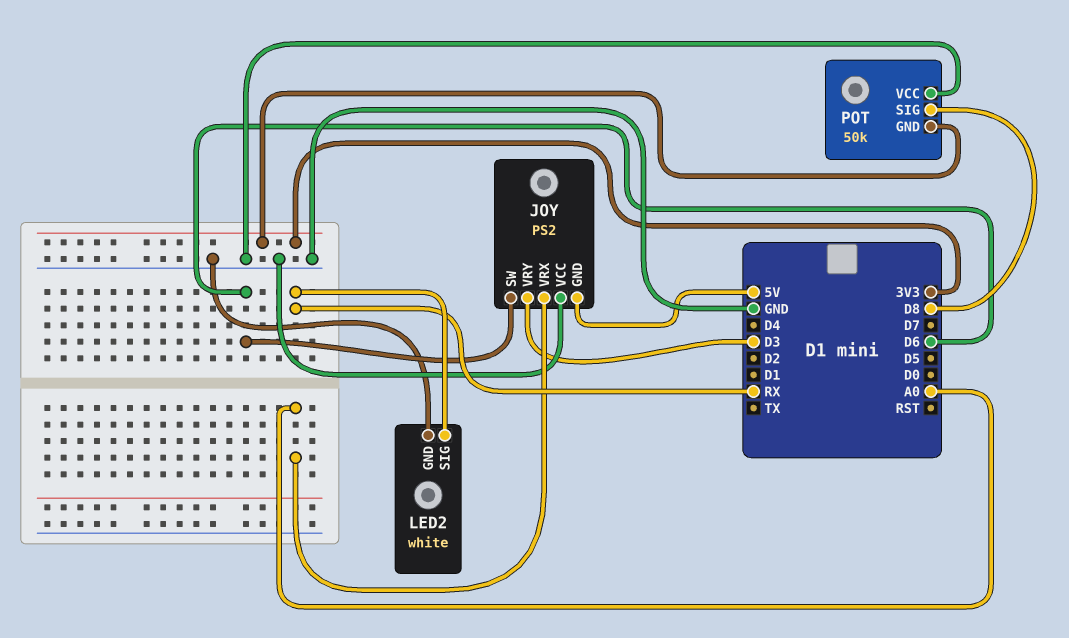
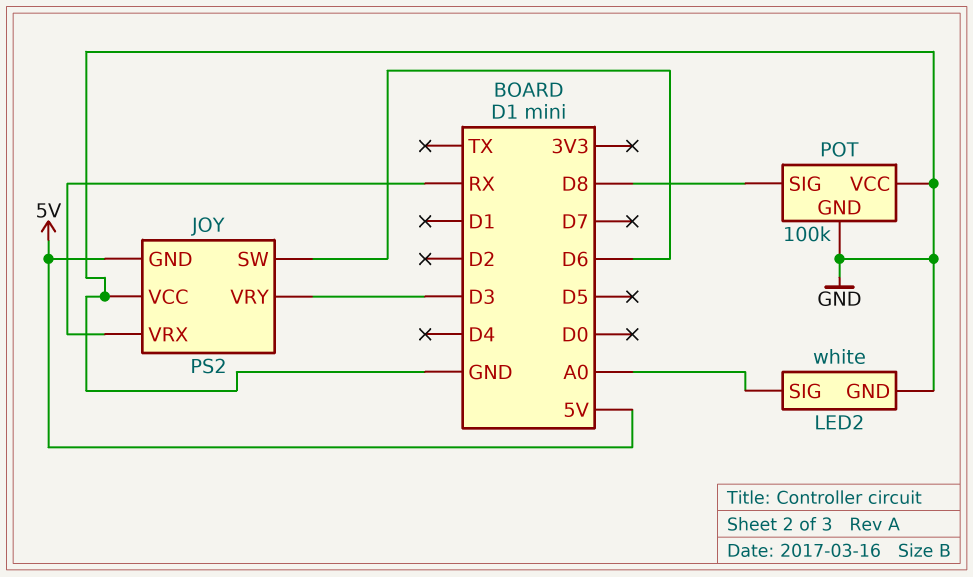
JOY pin VRX: A0 -> RX
LED2 pin SIG: RX -> A0
POT: 50k -> 100k
POT pin GND: 3V3 -> GND

